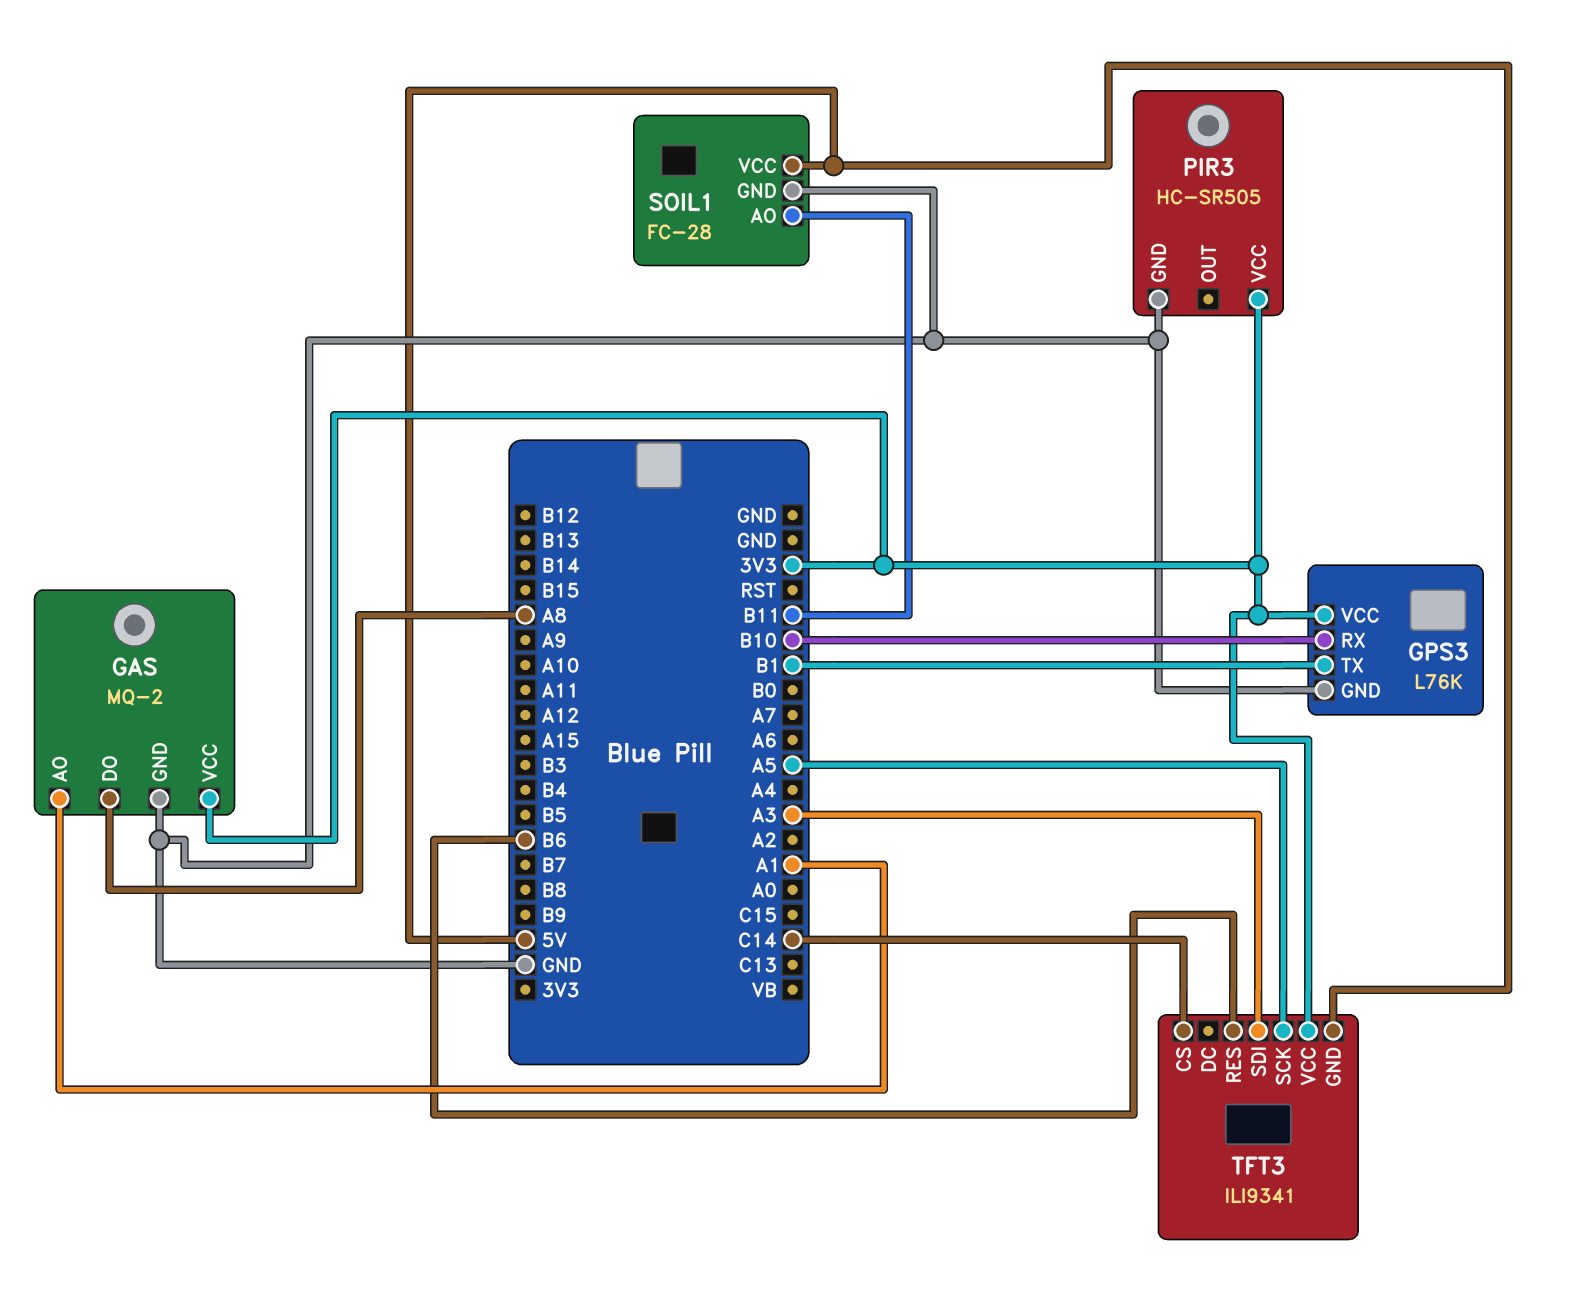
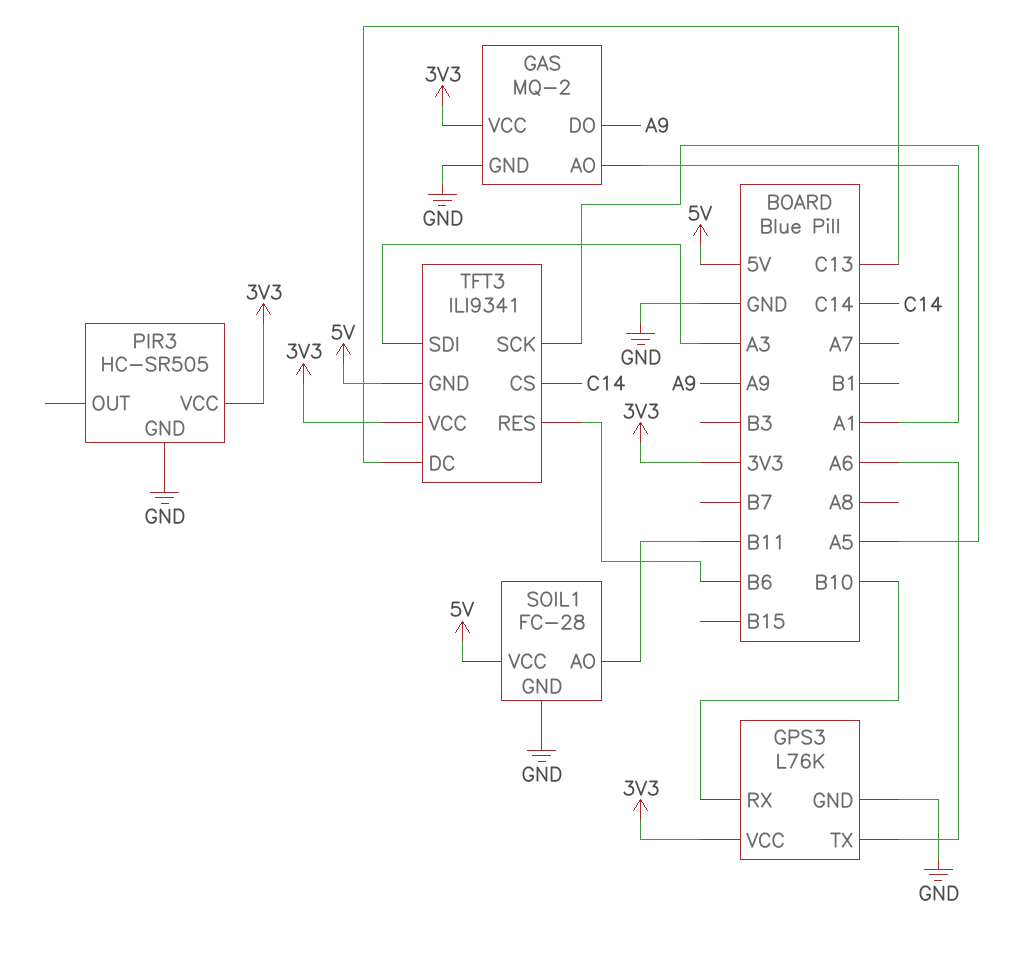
GAS pin DO: A8 -> A9
GPS3 pin TX: B1 -> A6
TFT3 pin DC: none -> C13

